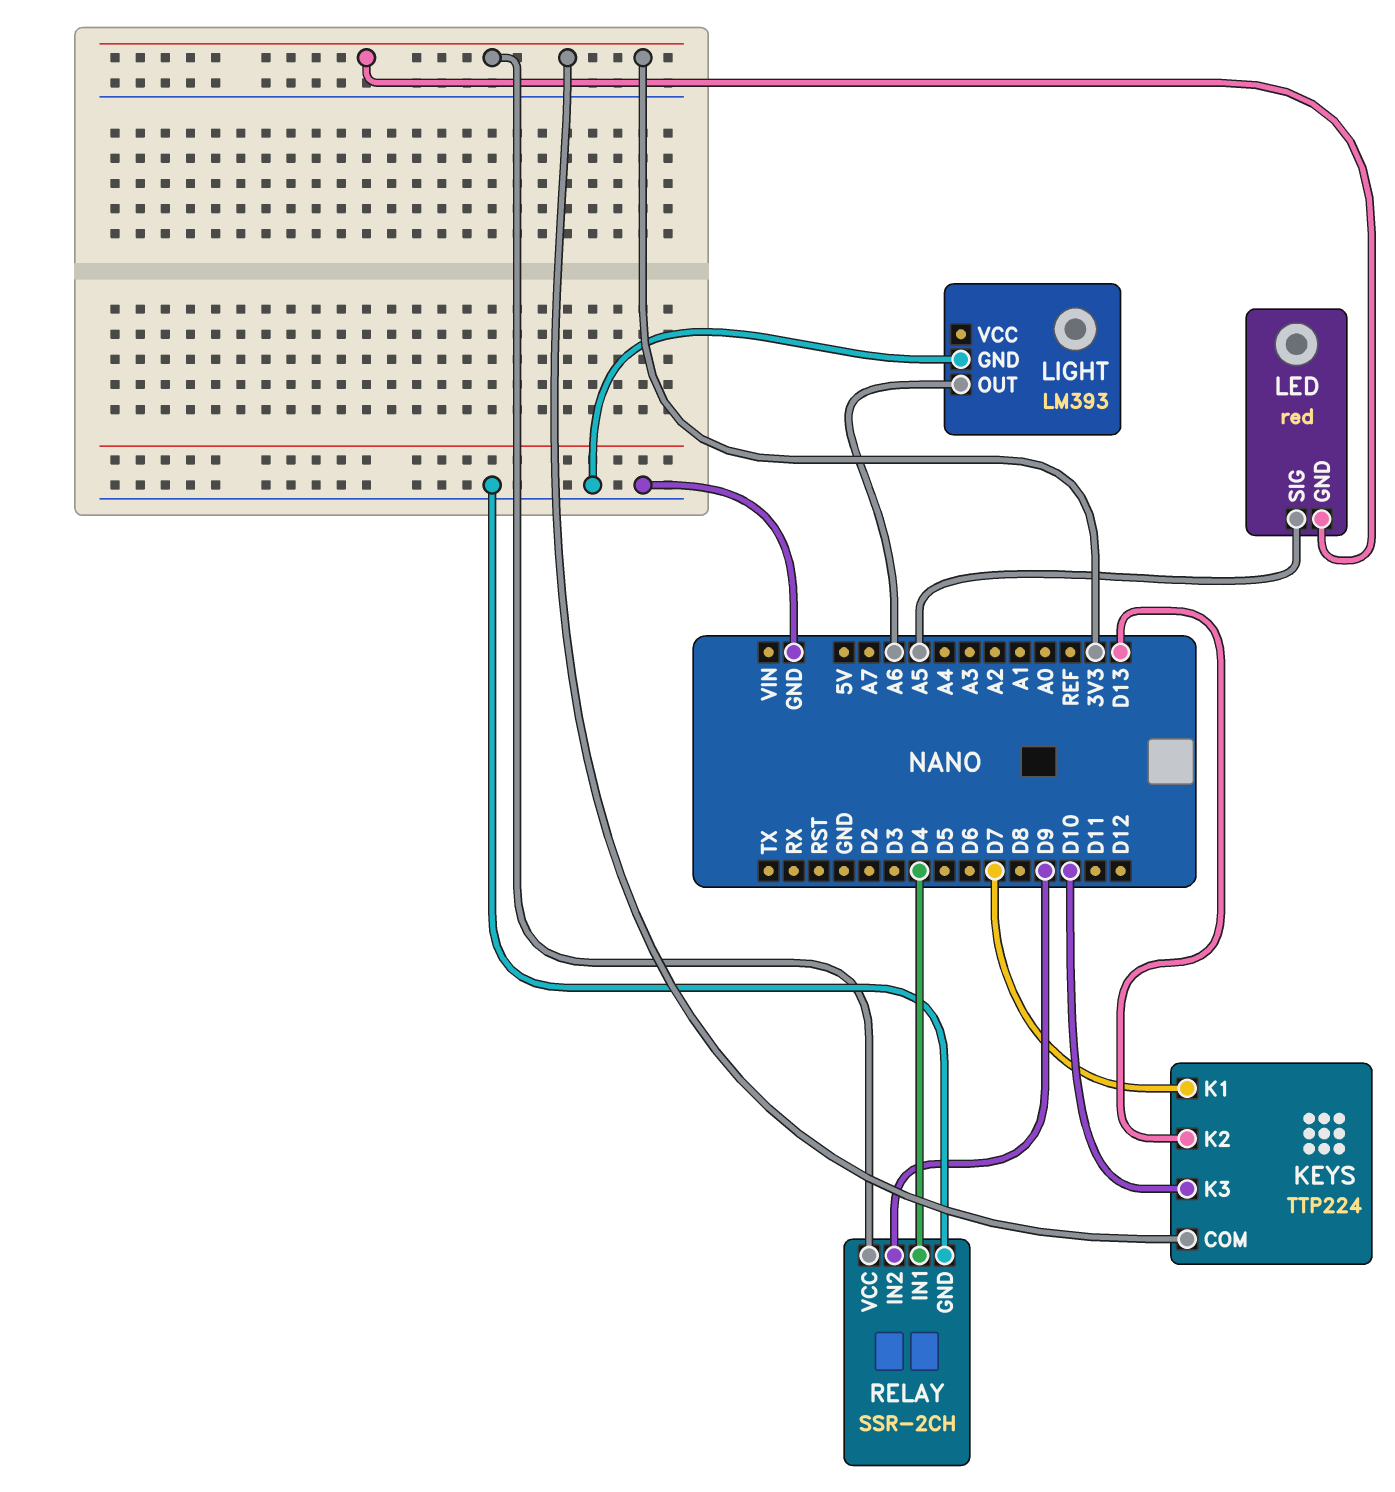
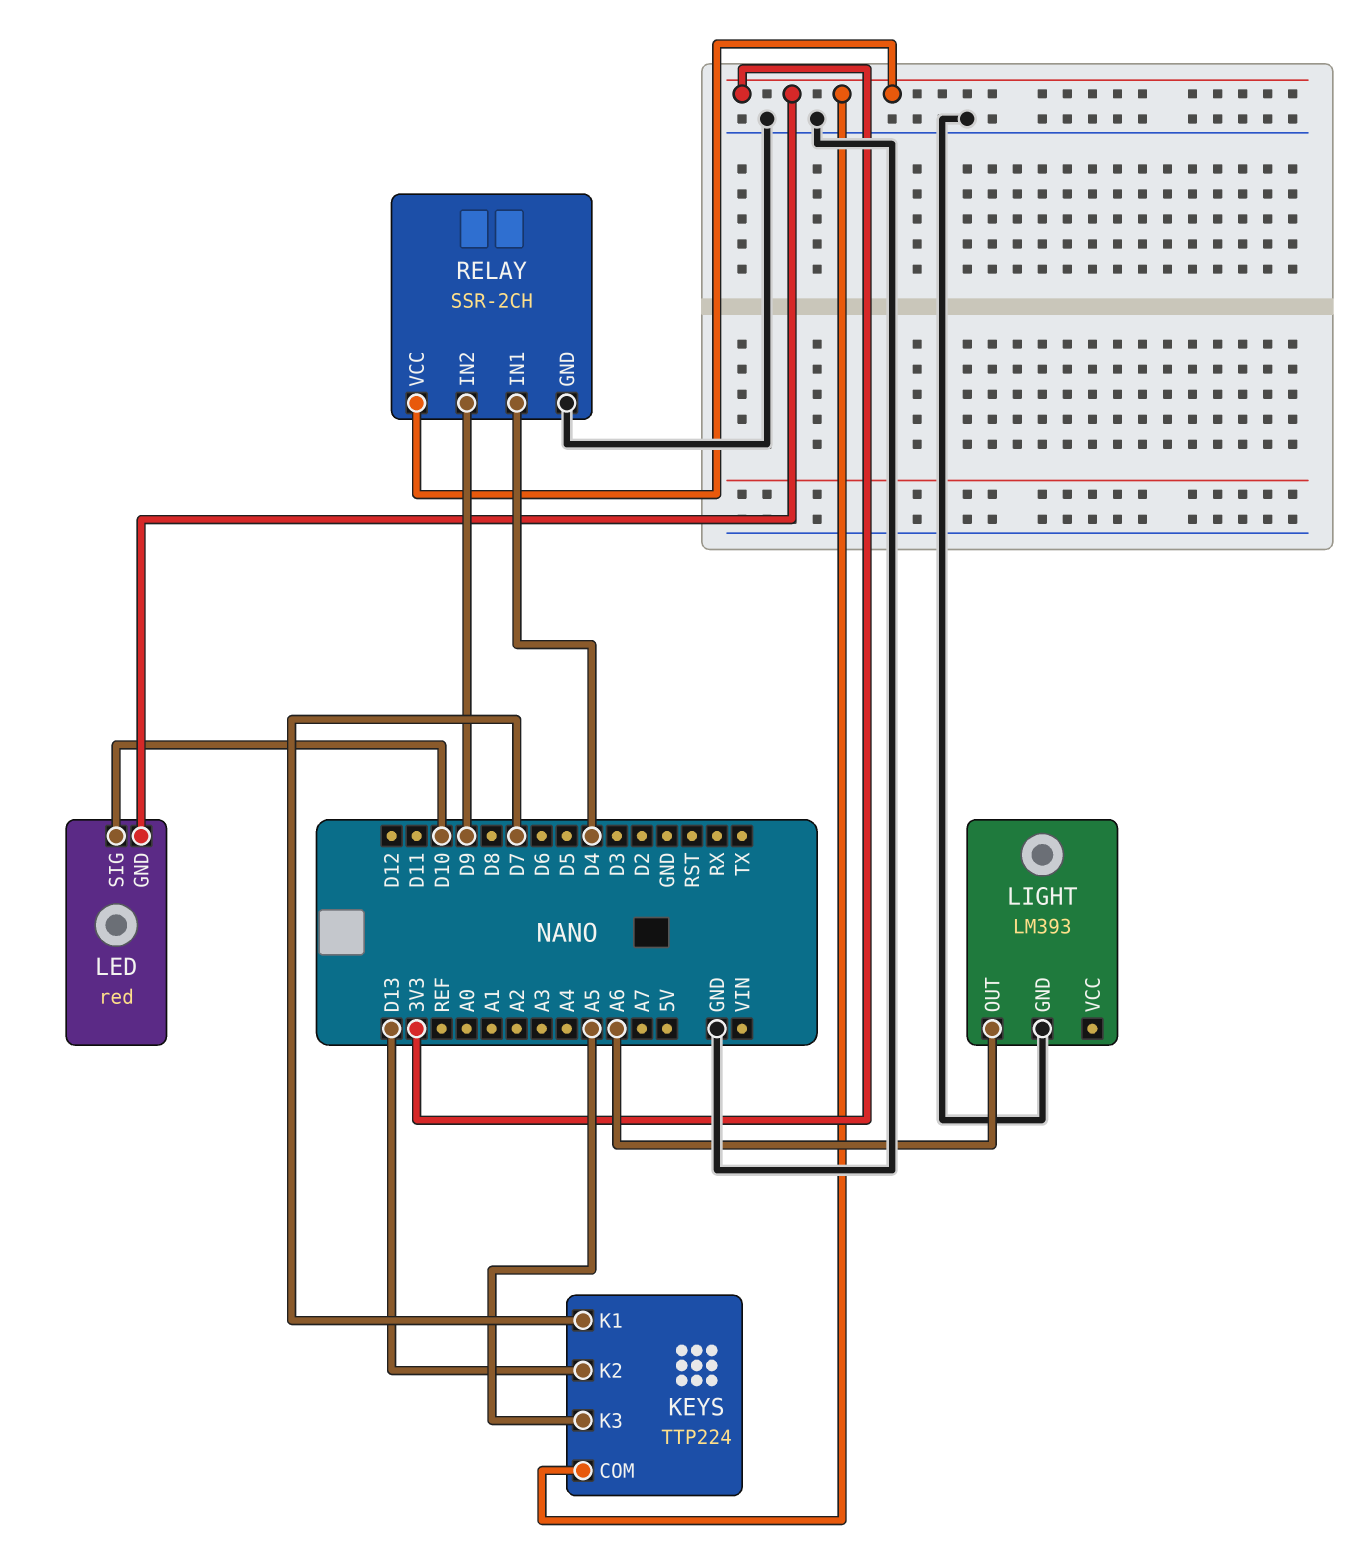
KEYS pin K3: D10 -> A5
LED pin SIG: A5 -> D10

